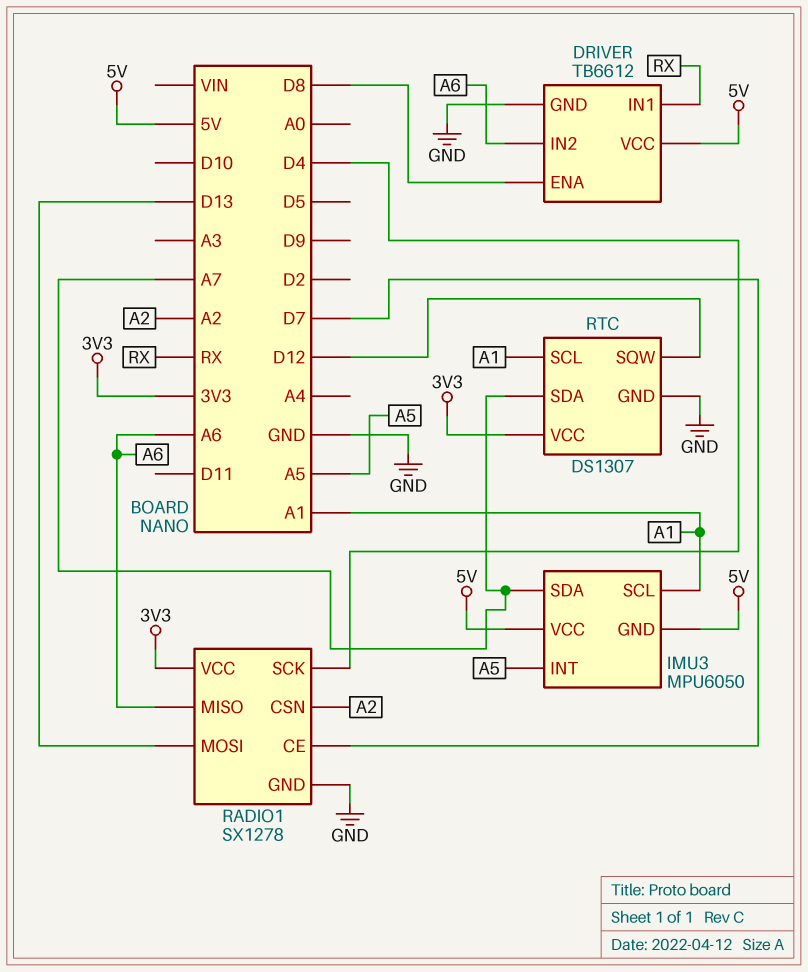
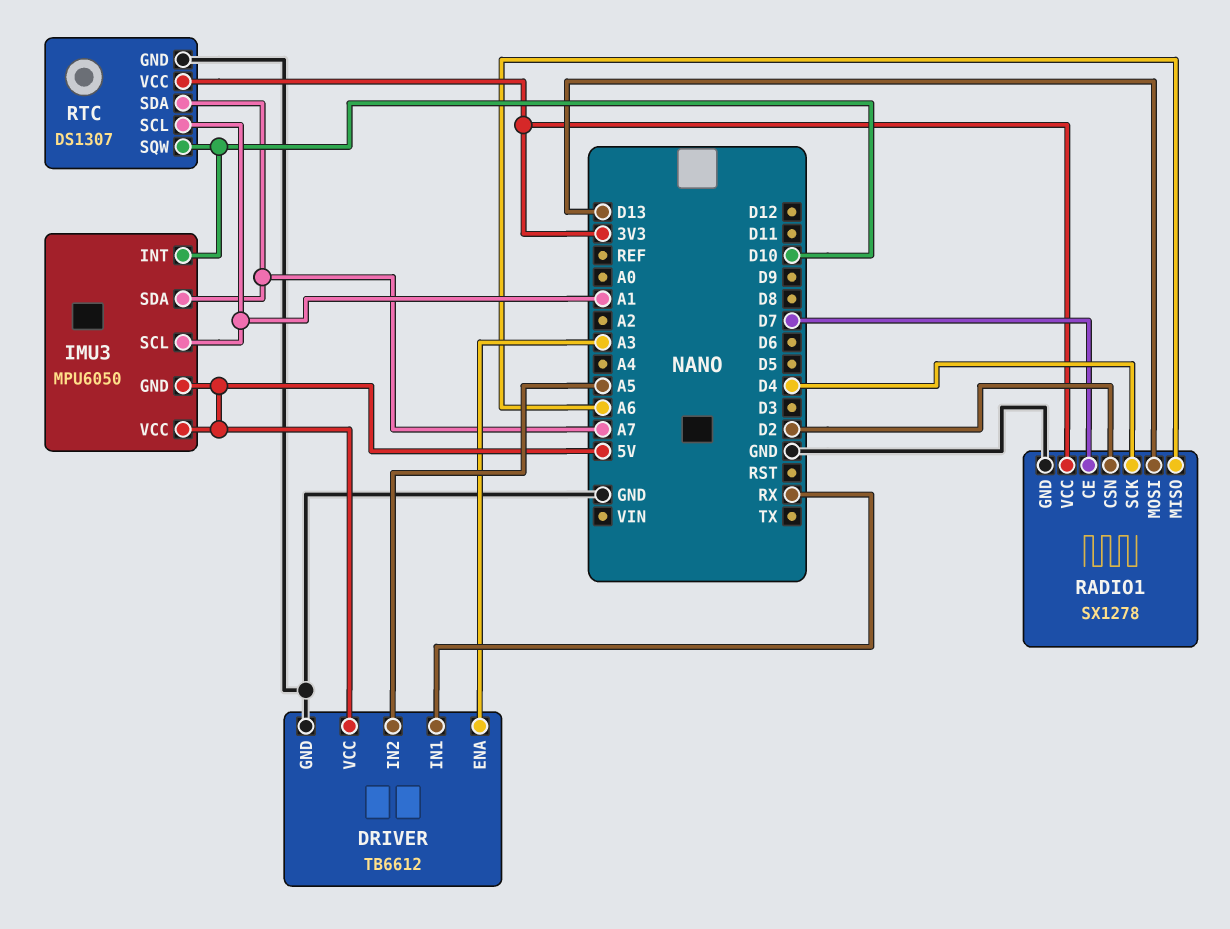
DRIVER pin ENA: D8 -> A3
DRIVER pin IN2: A6 -> A5
IMU3 pin INT: A5 -> D10
RADIO1 pin CSN: A2 -> D2
RTC pin SQW: D12 -> D10

